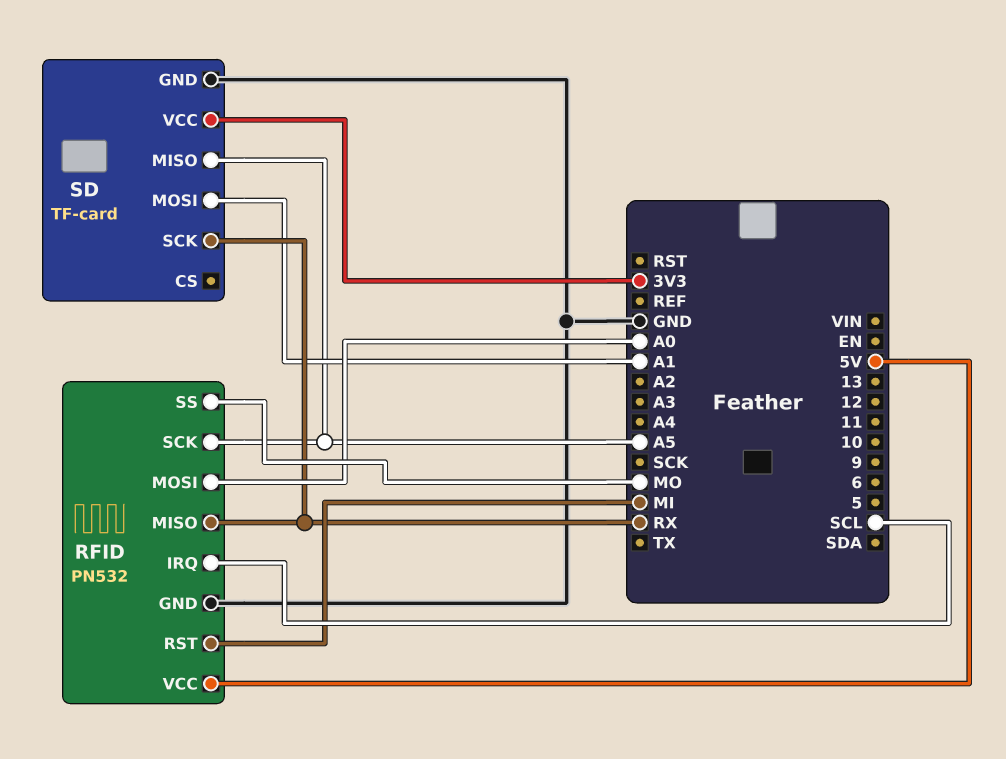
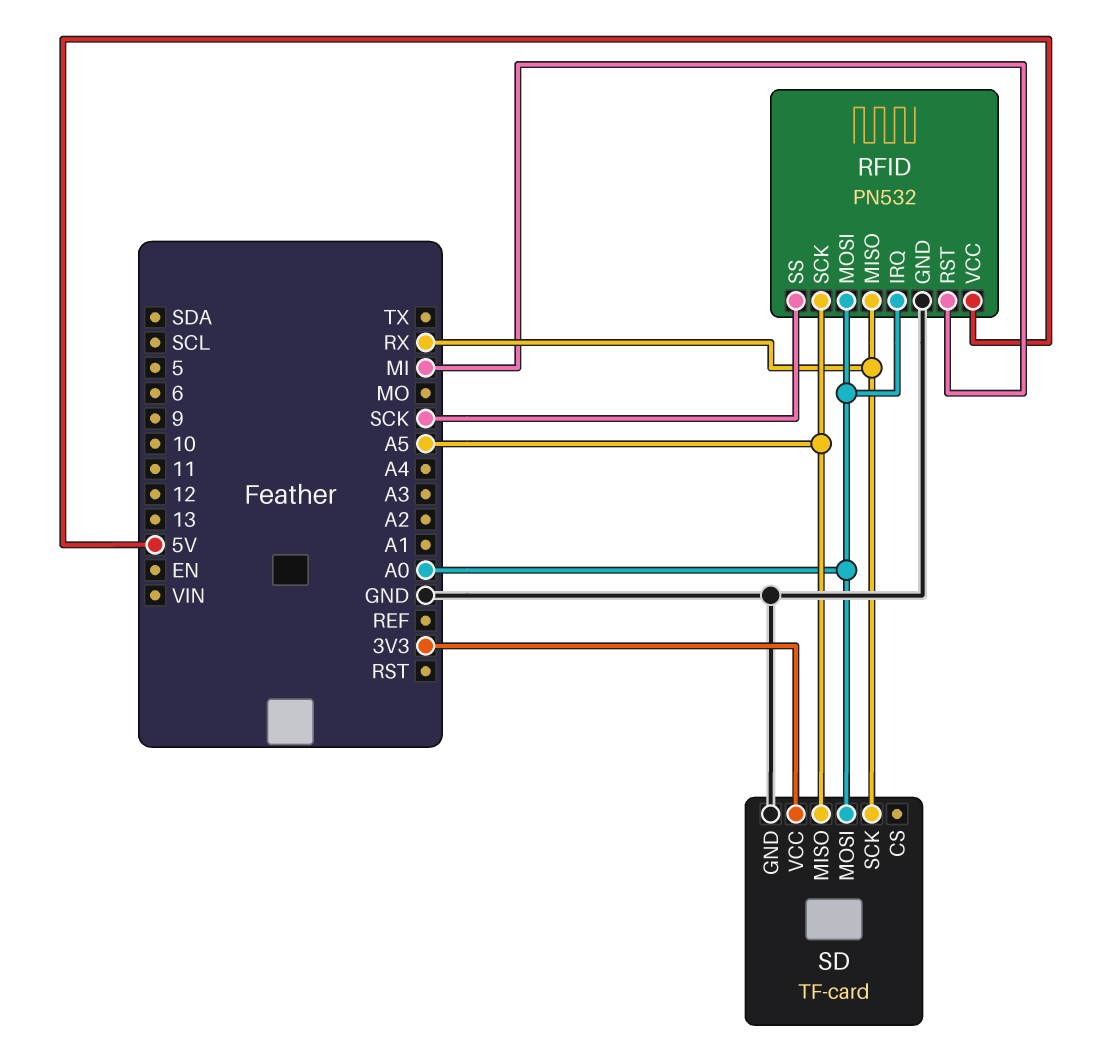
RFID pin IRQ: SCL -> A0
RFID pin SS: MO -> SCK
SD pin MOSI: A1 -> A0

